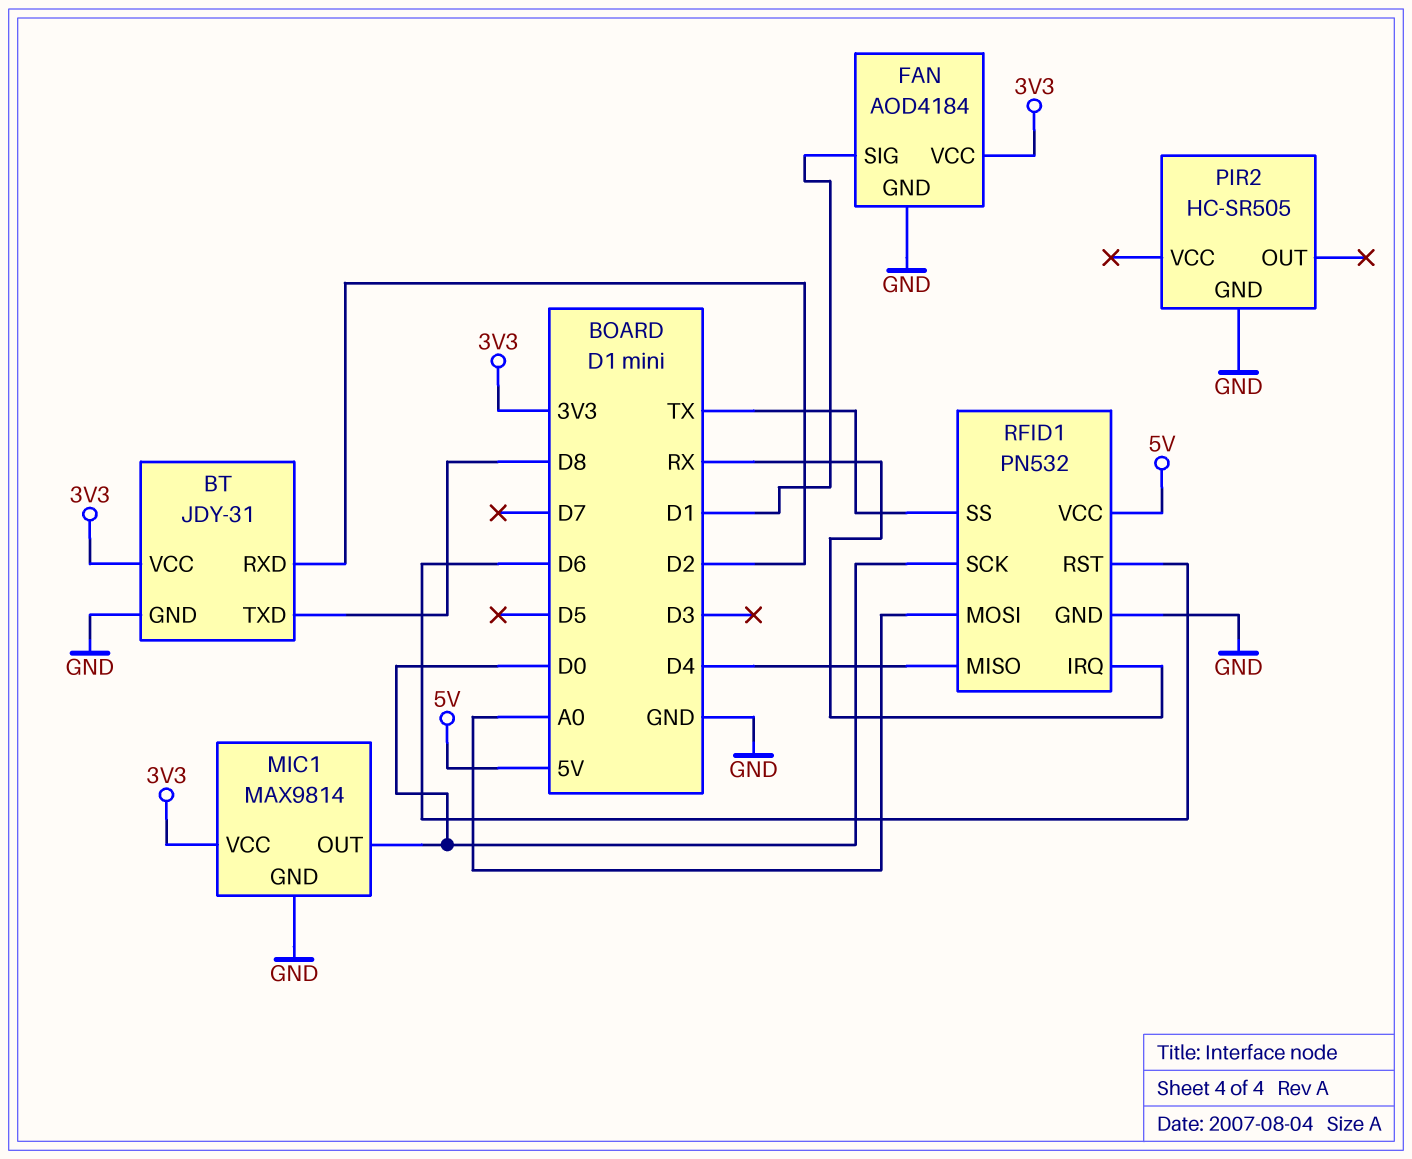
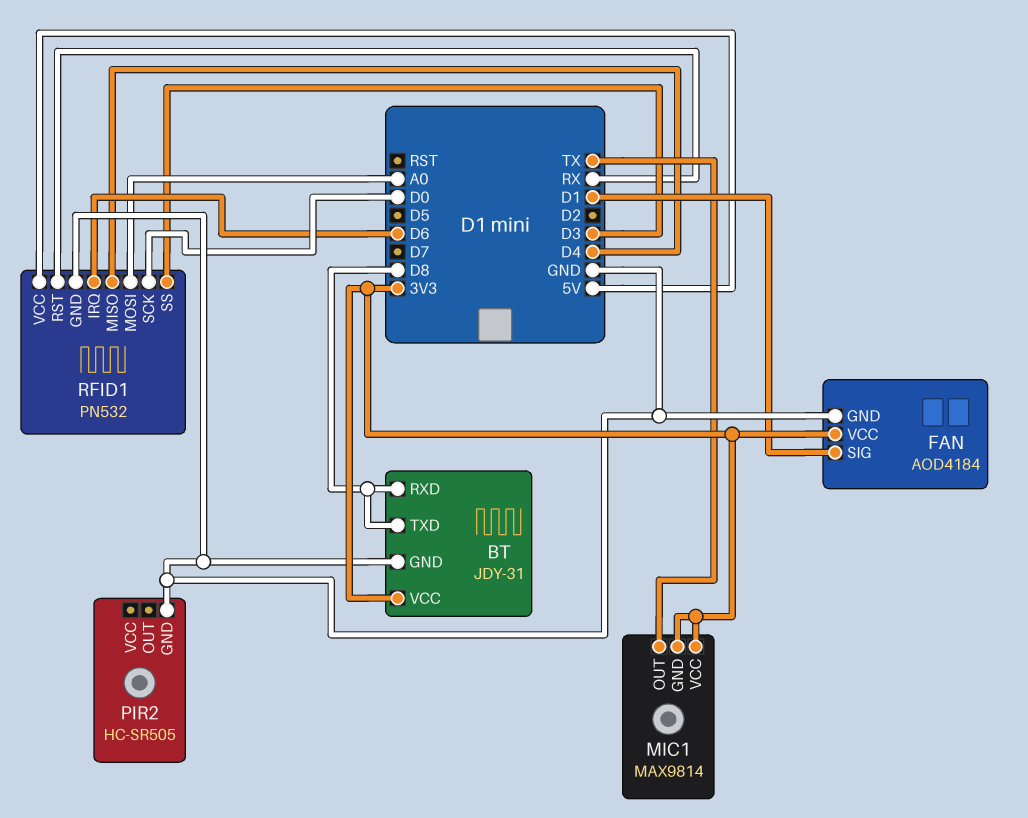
BT pin RXD: D2 -> D8
MIC1 pin GND: GND -> 3V3
MIC1 pin OUT: D0 -> TX
RFID1 pin IRQ: RX -> D6
RFID1 pin RST: D6 -> RX
RFID1 pin SS: TX -> D3

